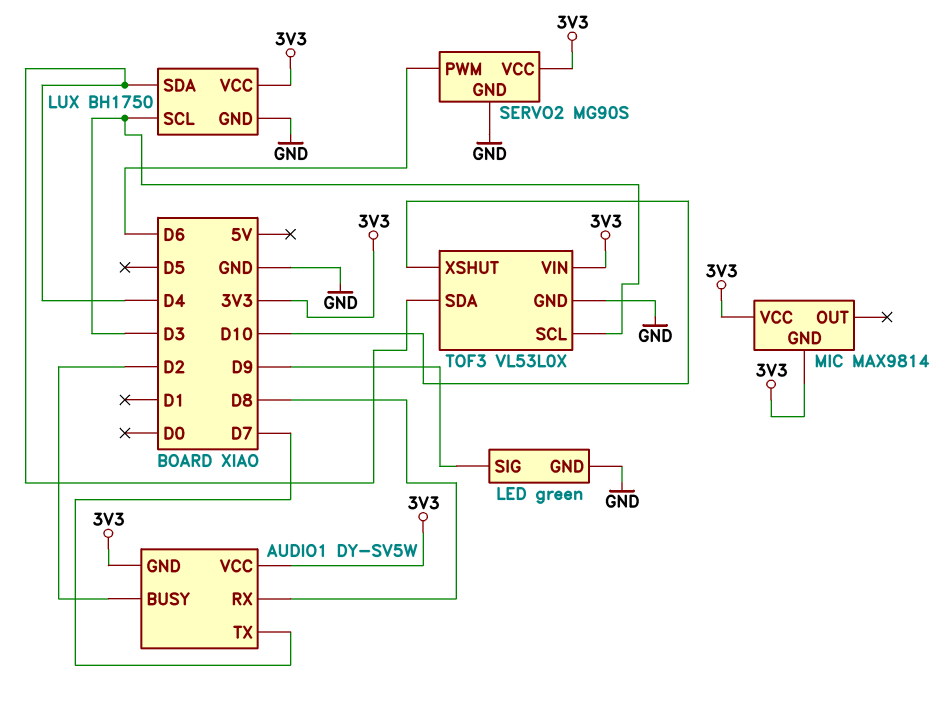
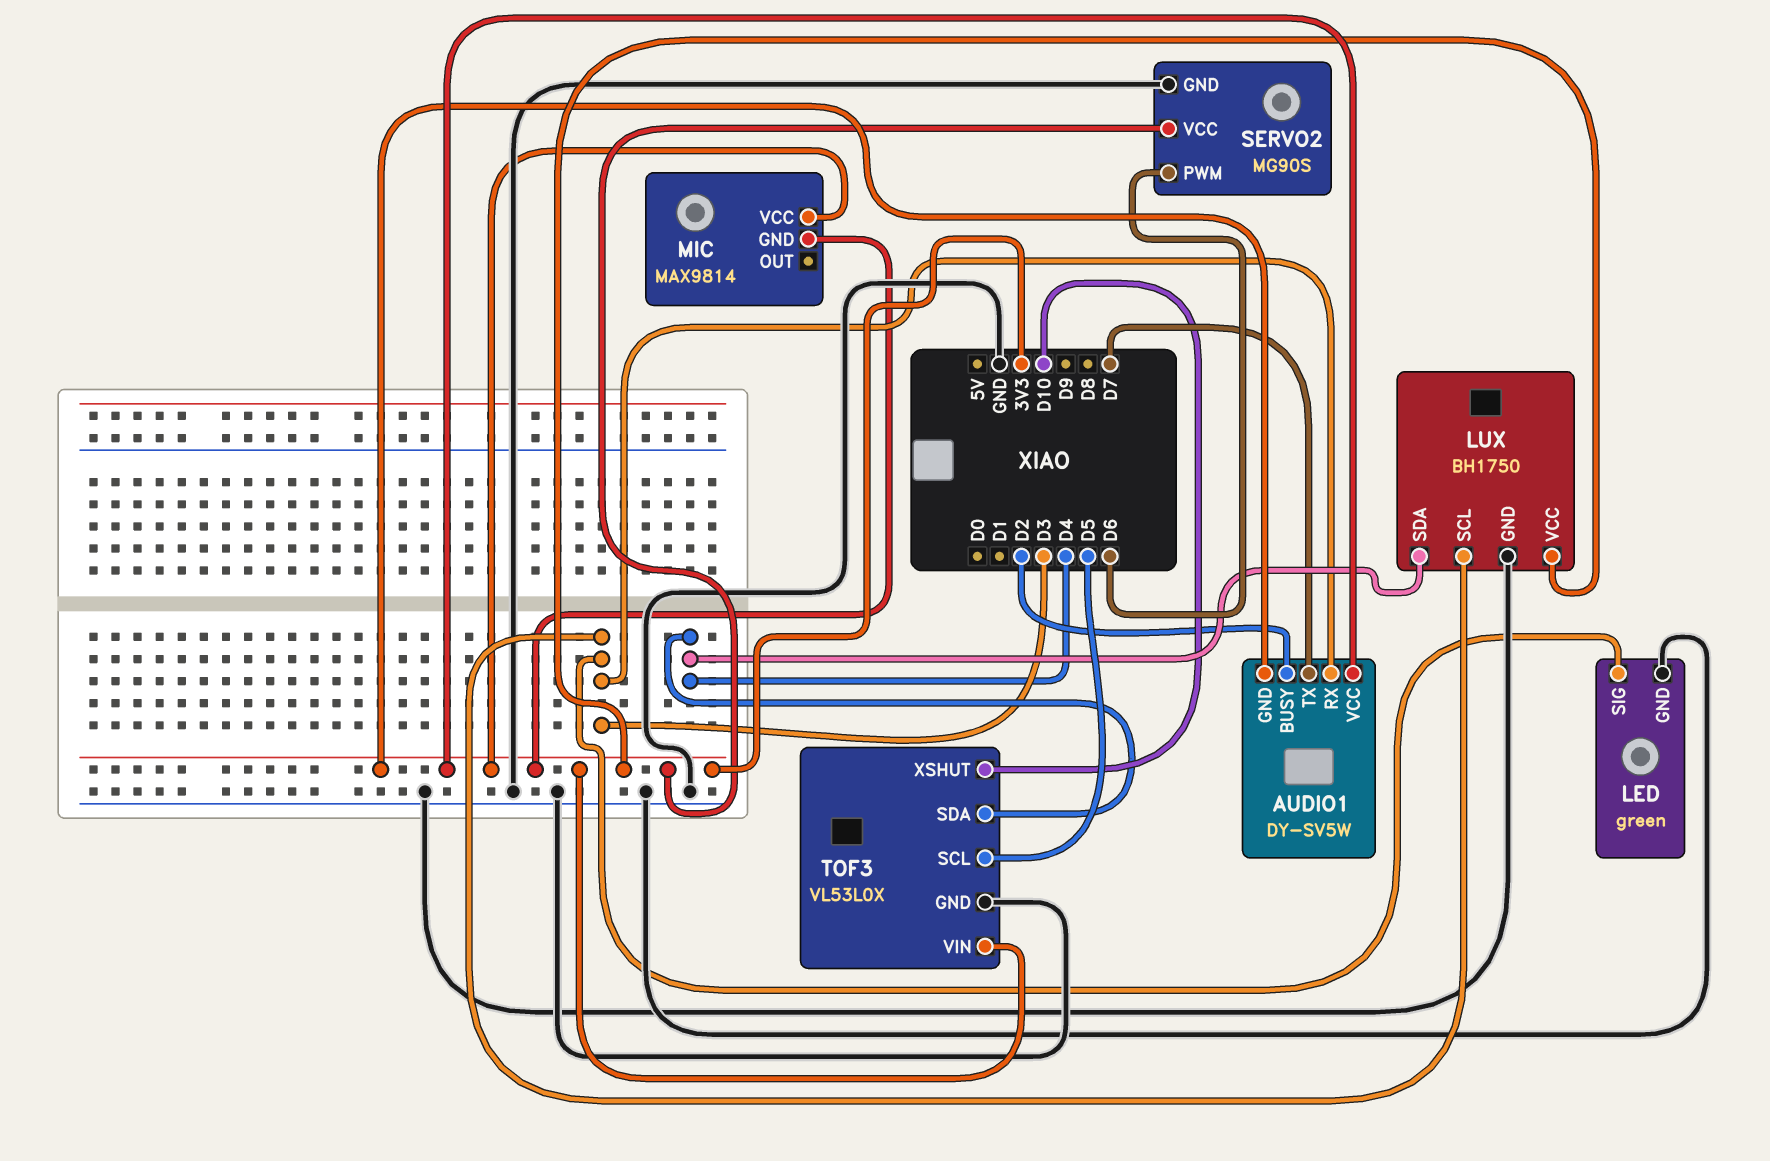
AUDIO1 pin RX: D8 -> D3
LED pin SIG: D9 -> D3
TOF3 pin SCL: D3 -> D5

